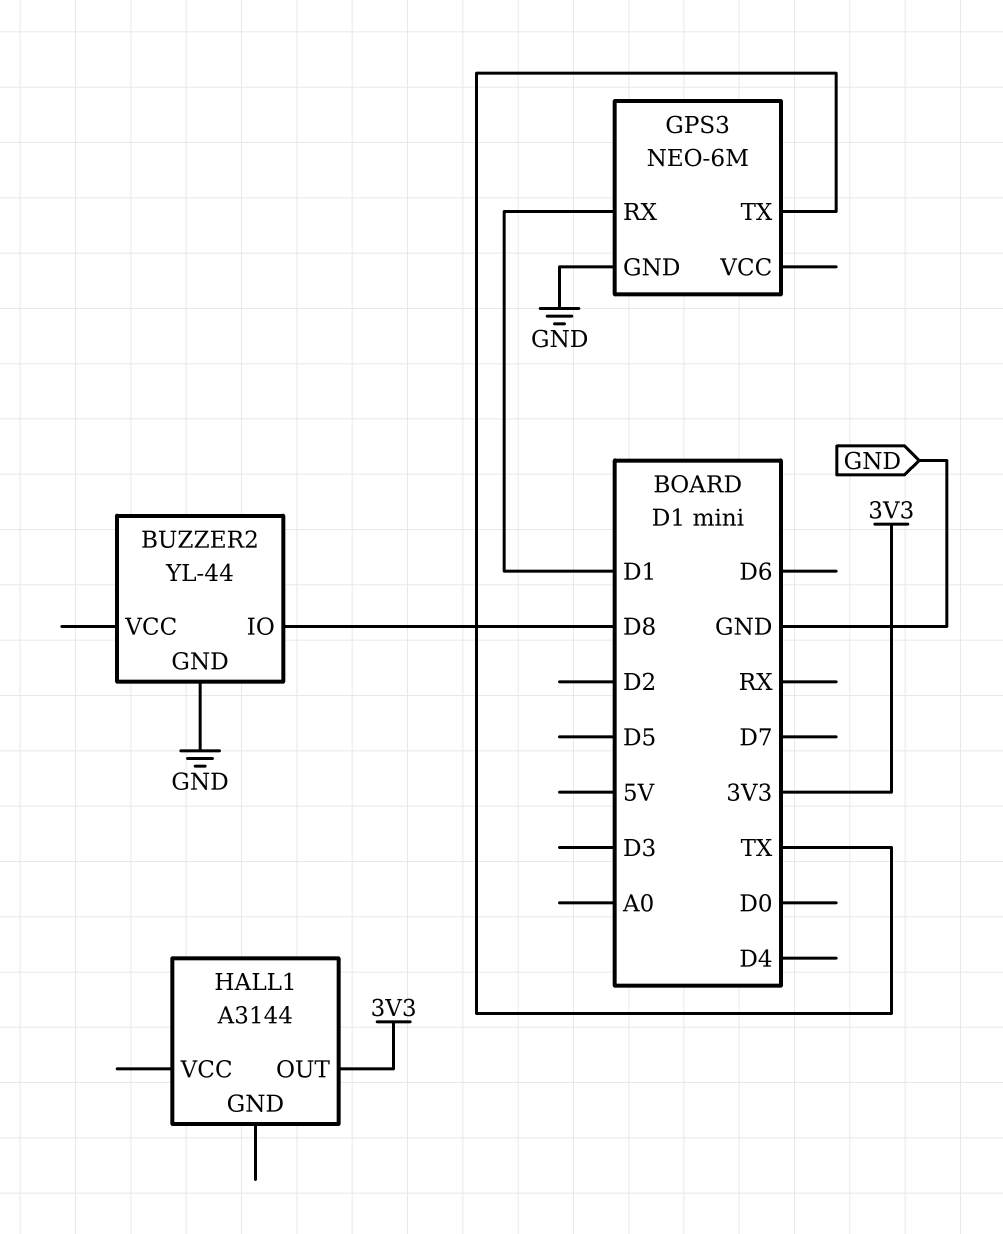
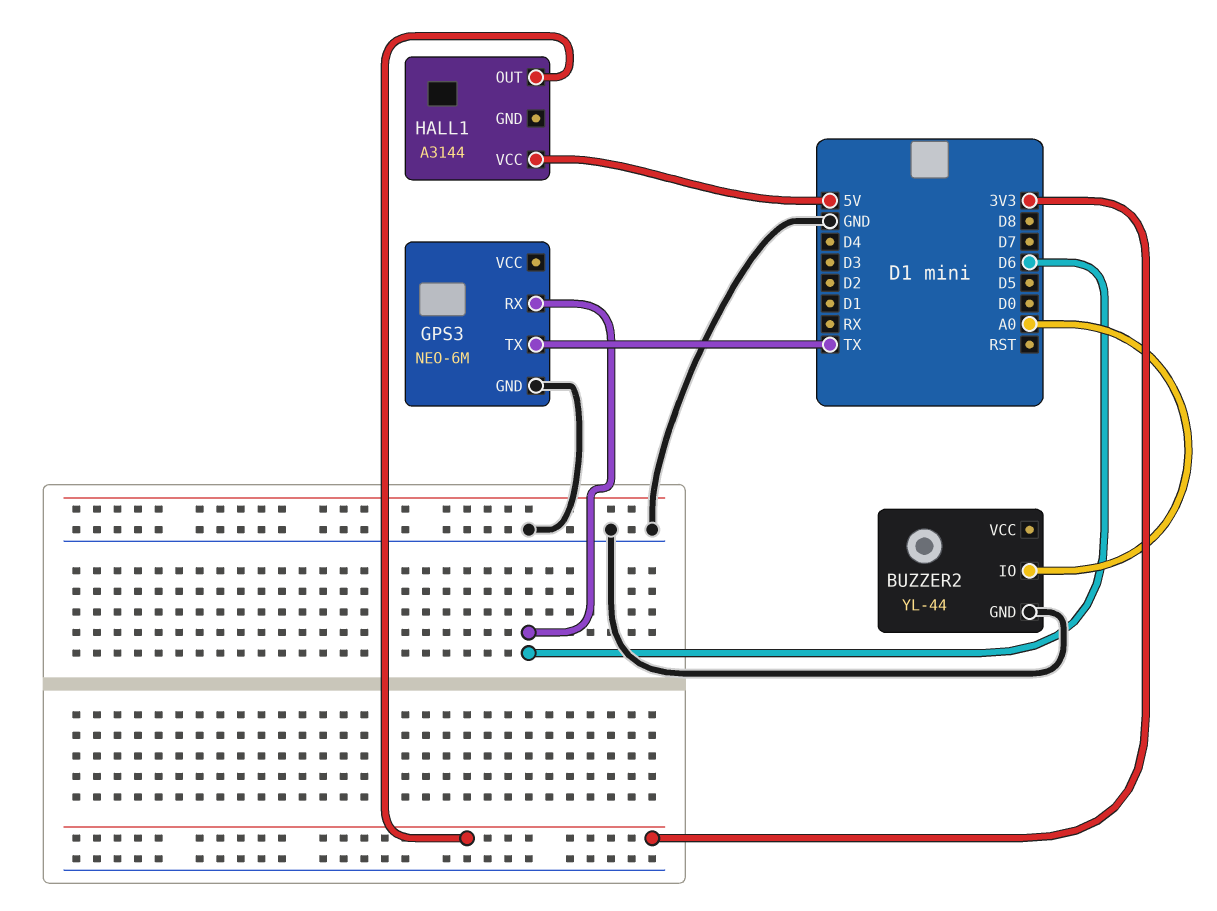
BUZZER2 pin IO: D8 -> A0
GPS3 pin RX: D1 -> D6
HALL1 pin VCC: none -> 5V

